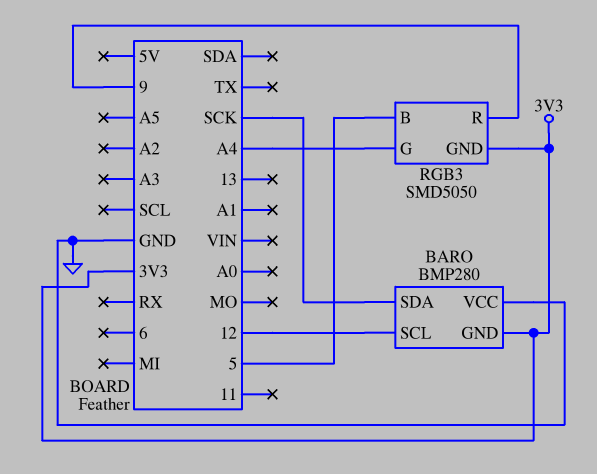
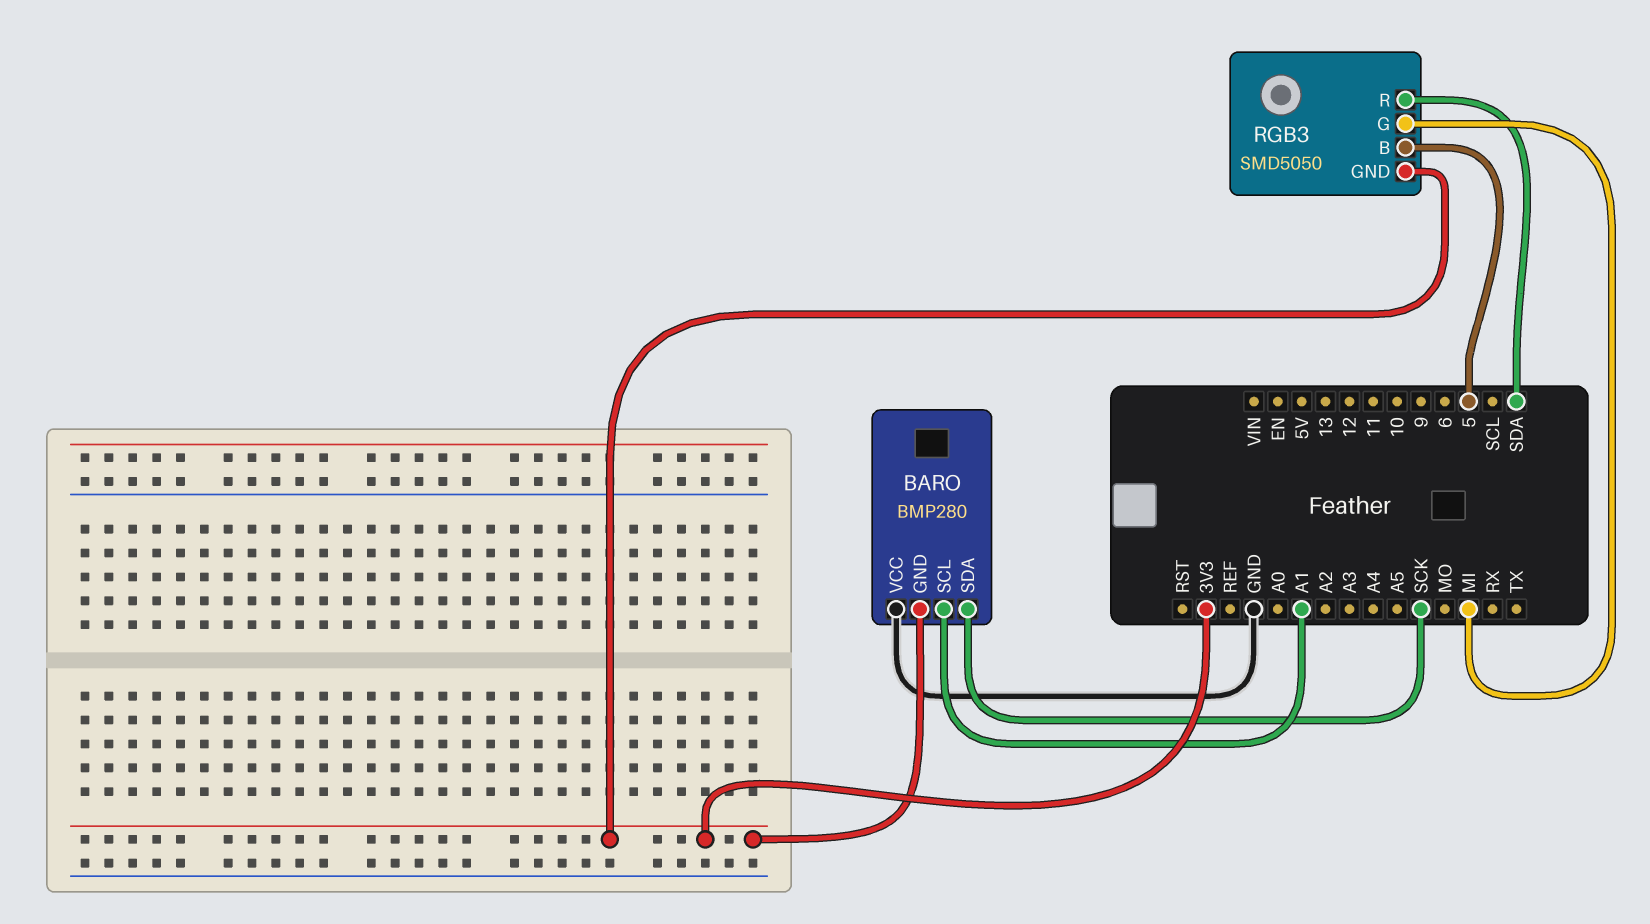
BARO pin SCL: 12 -> A1
RGB3 pin G: A4 -> MI
RGB3 pin R: 9 -> SDA

